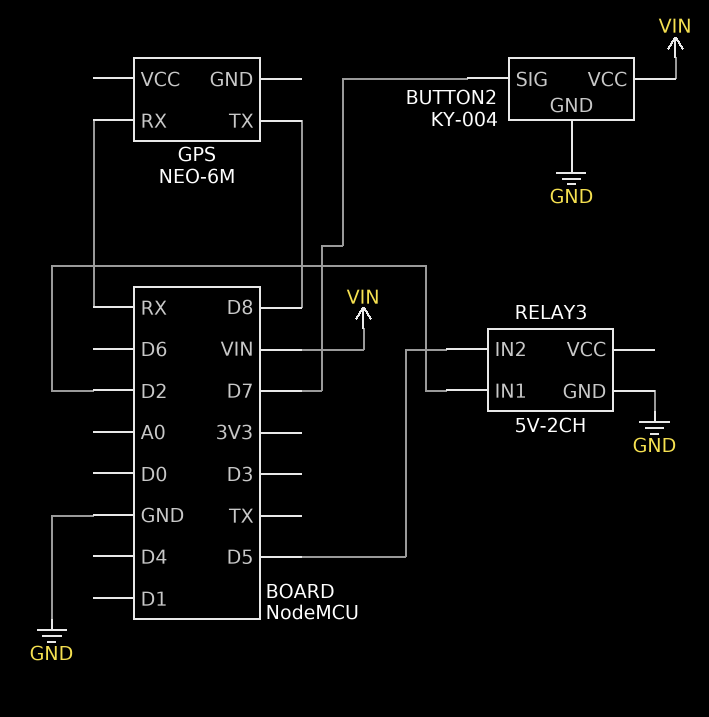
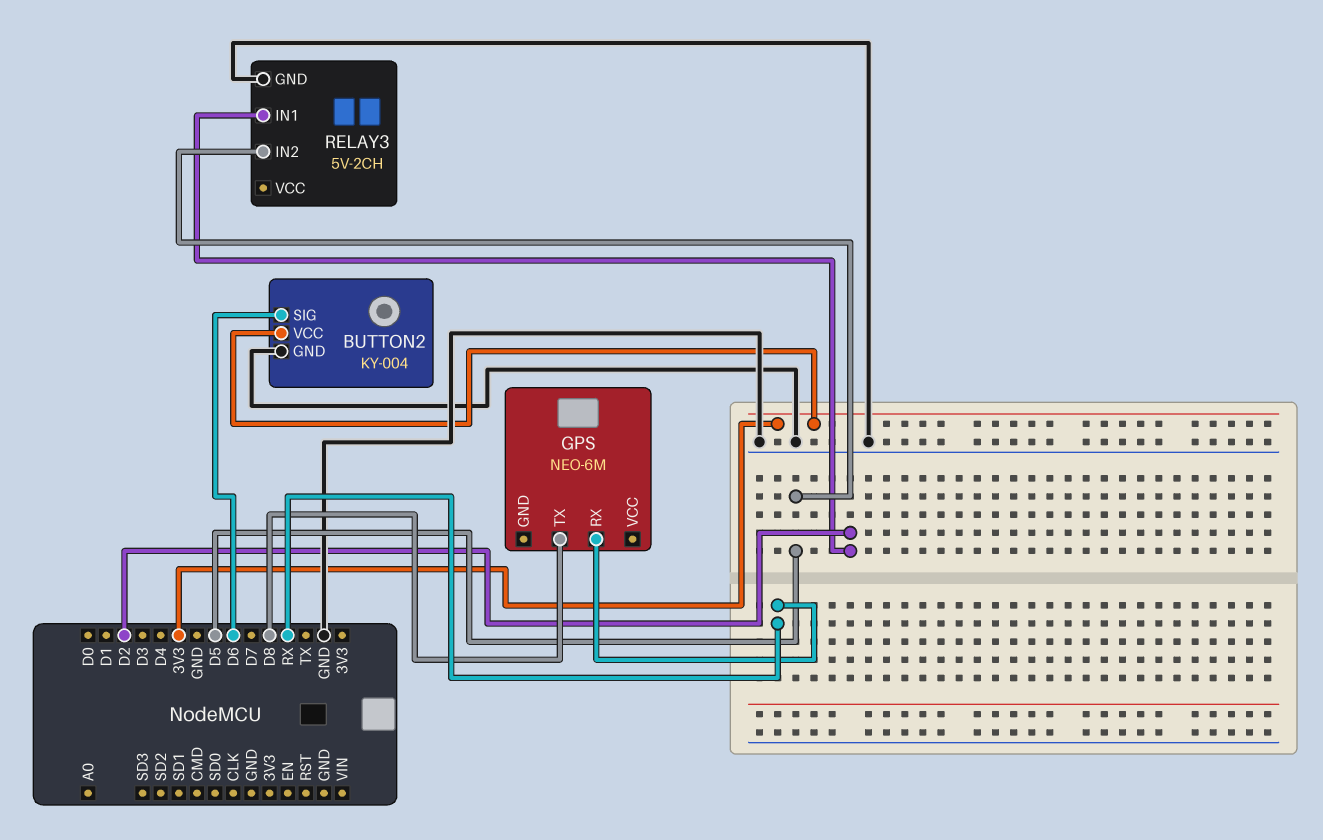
BUTTON2 pin SIG: D7 -> D6
BUTTON2 pin VCC: VIN -> 3V3

